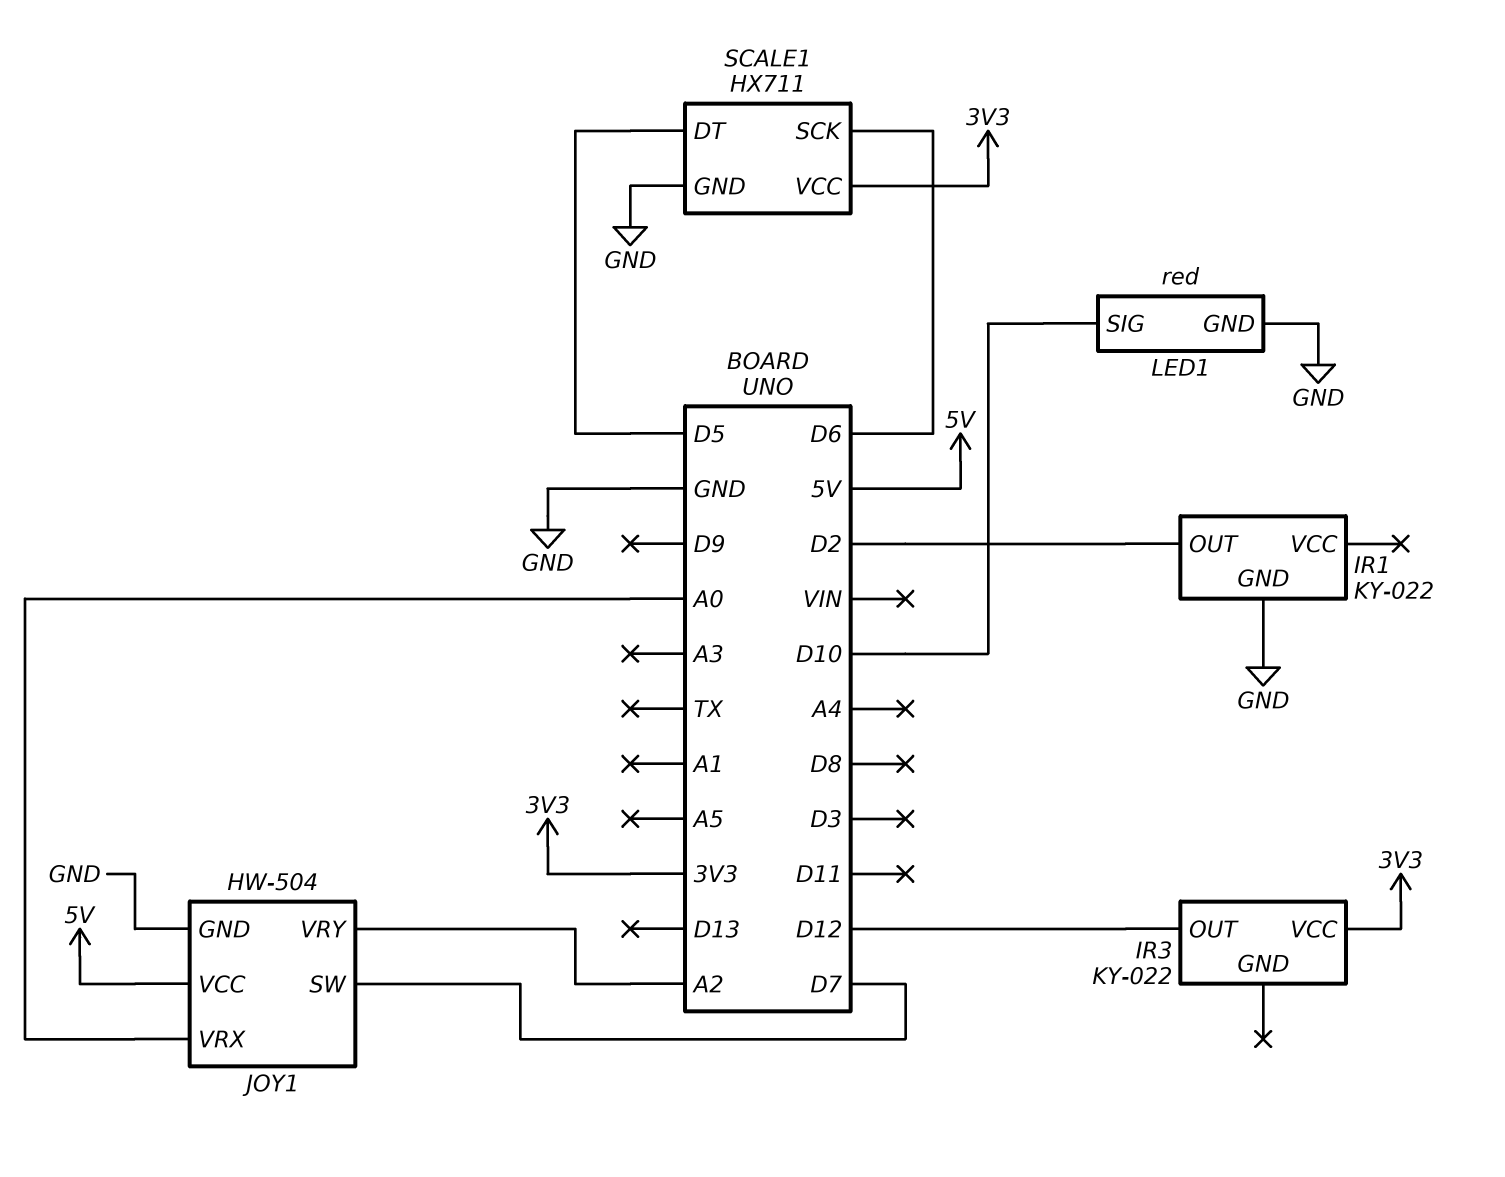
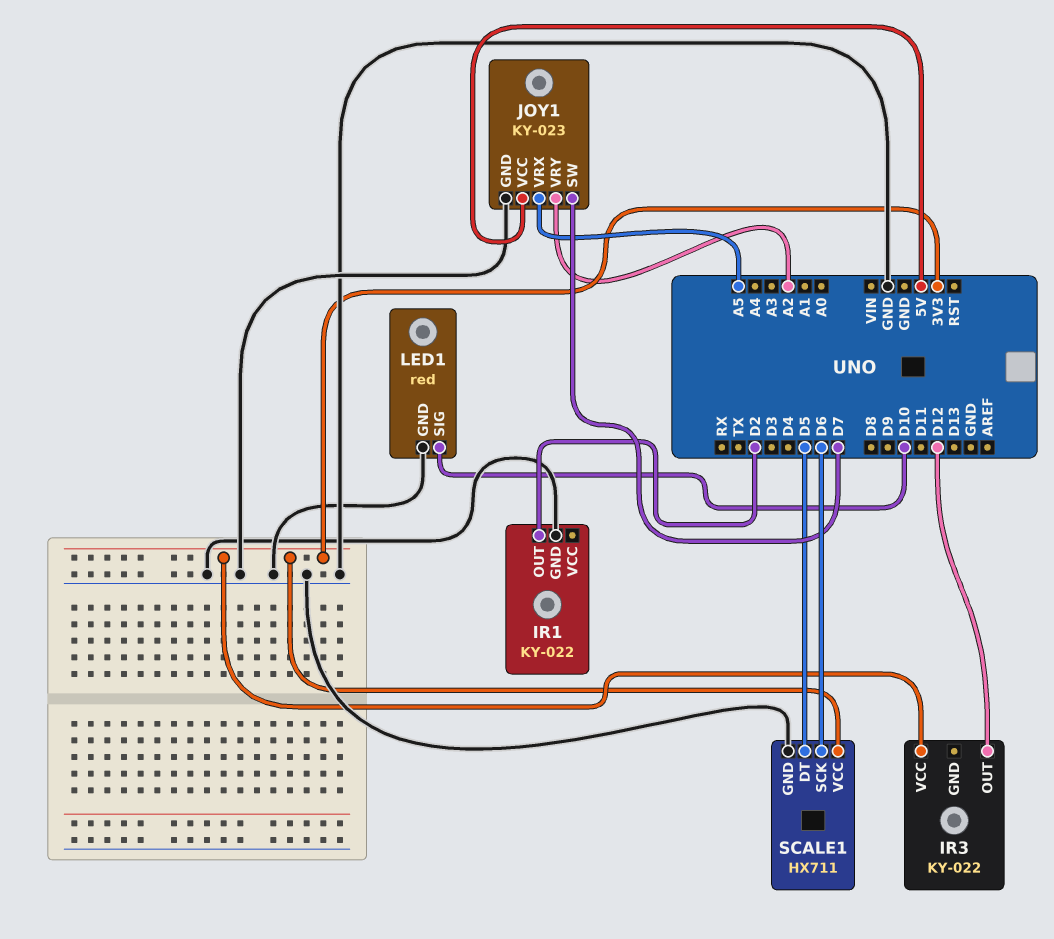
JOY1: HW-504 -> KY-023
JOY1 pin VRX: A0 -> A5

